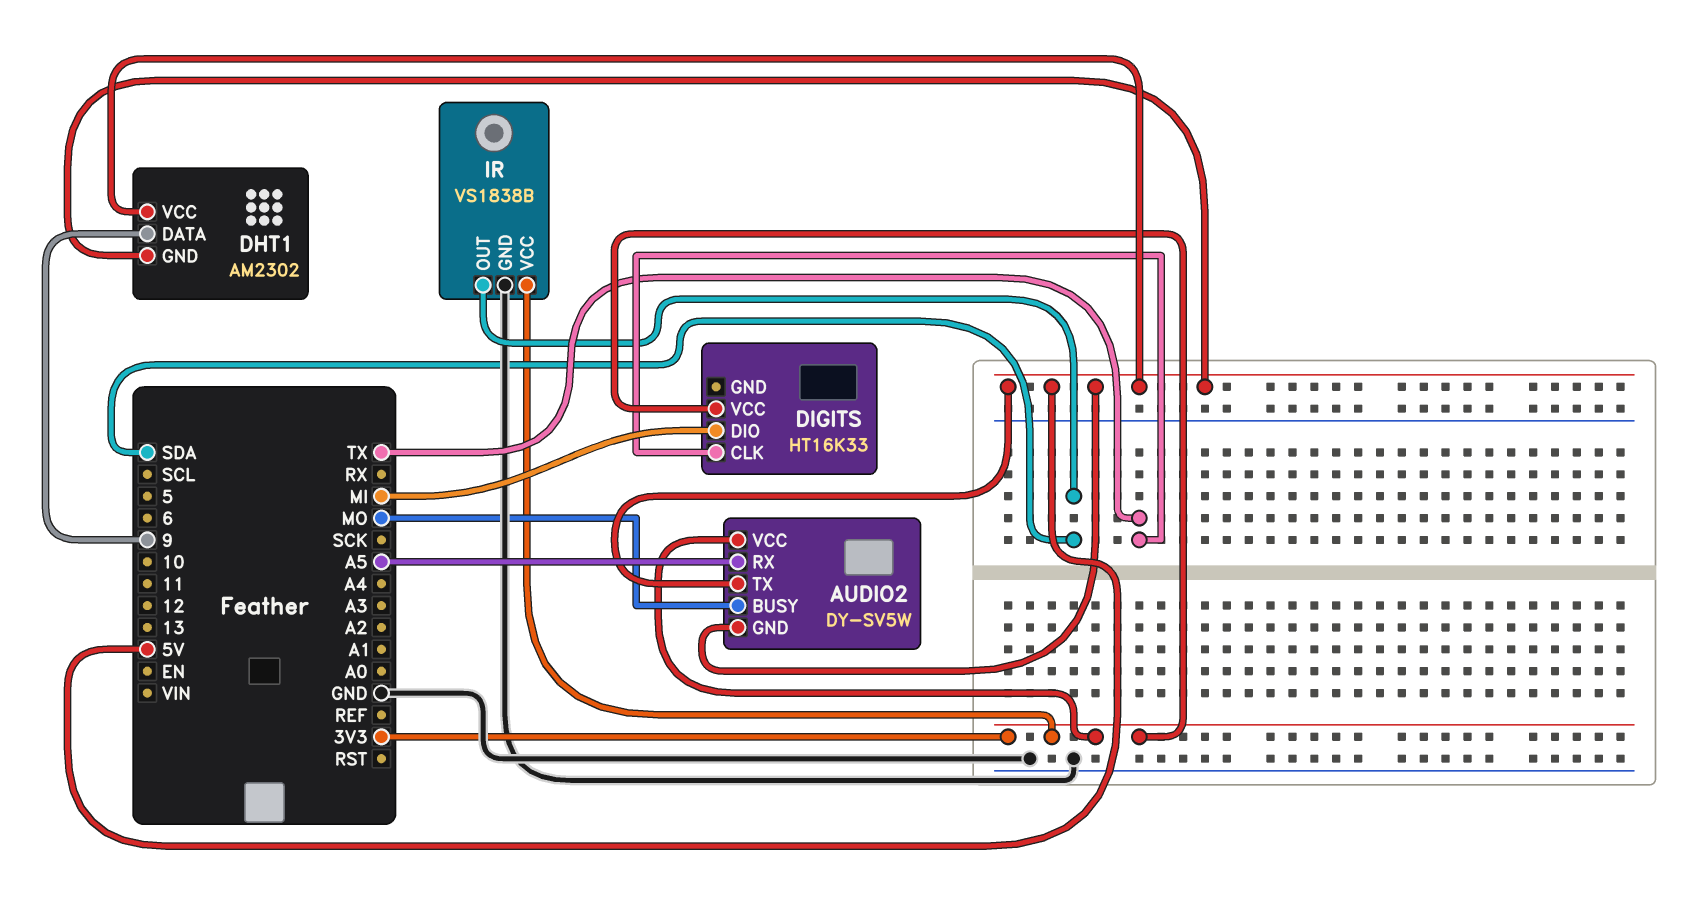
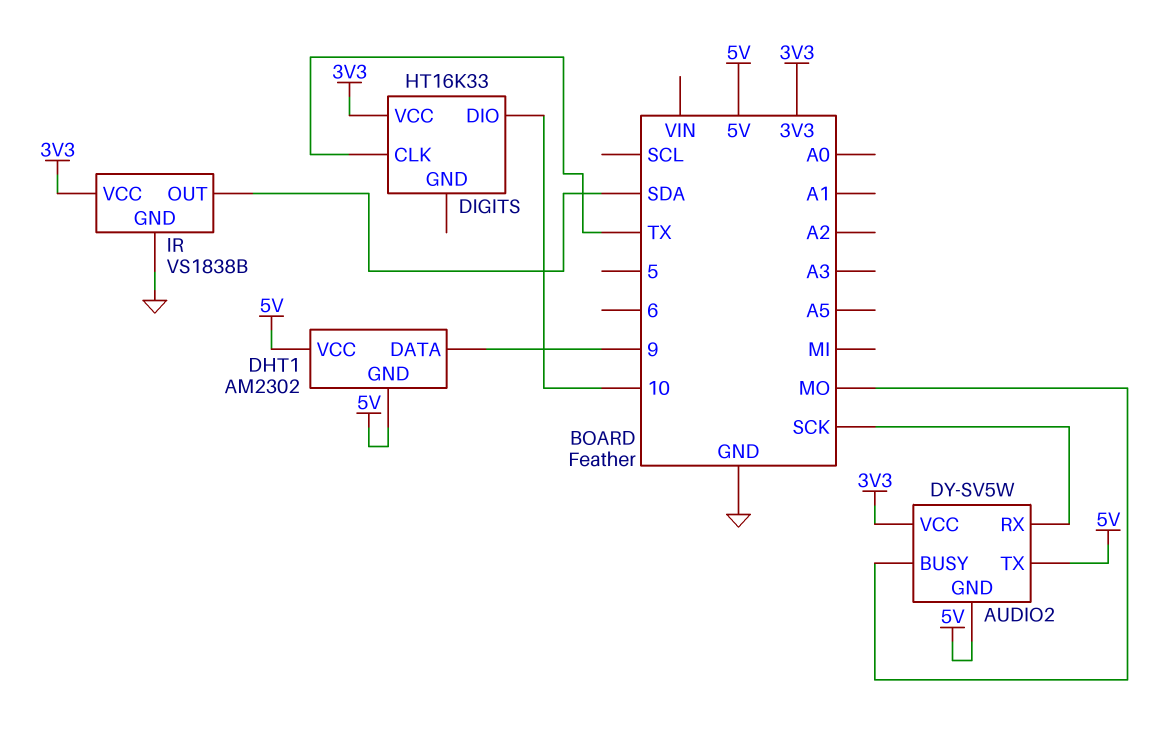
AUDIO2 pin RX: A5 -> SCK
DIGITS pin DIO: MI -> 10

